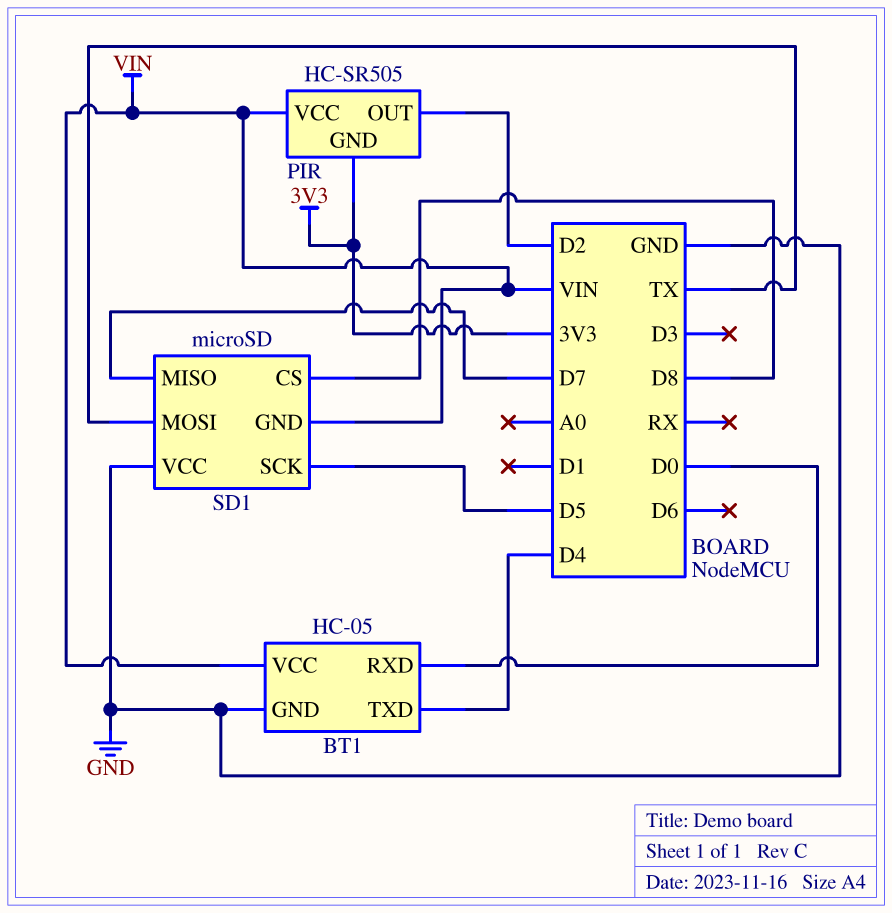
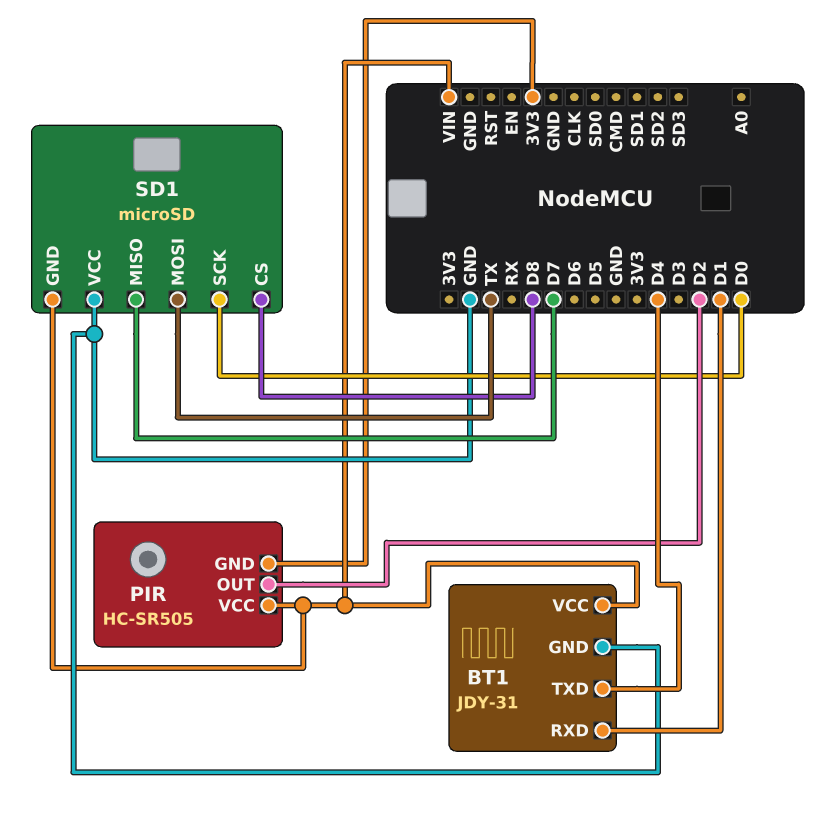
BT1: HC-05 -> JDY-31
BT1 pin RXD: D0 -> D1
SD1 pin SCK: D5 -> D0

